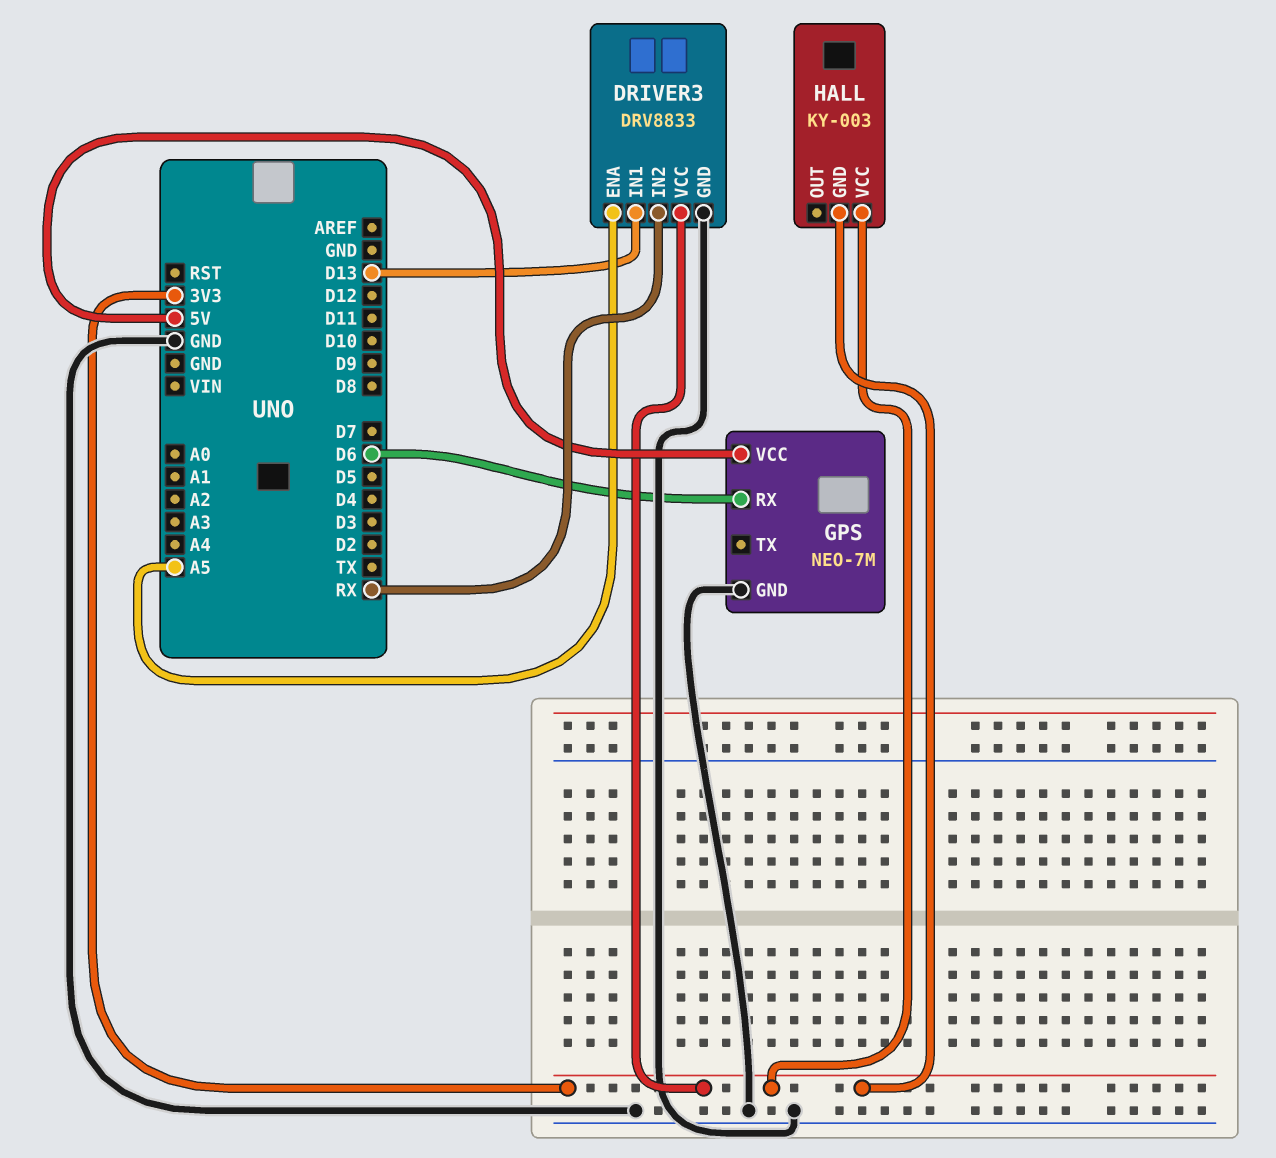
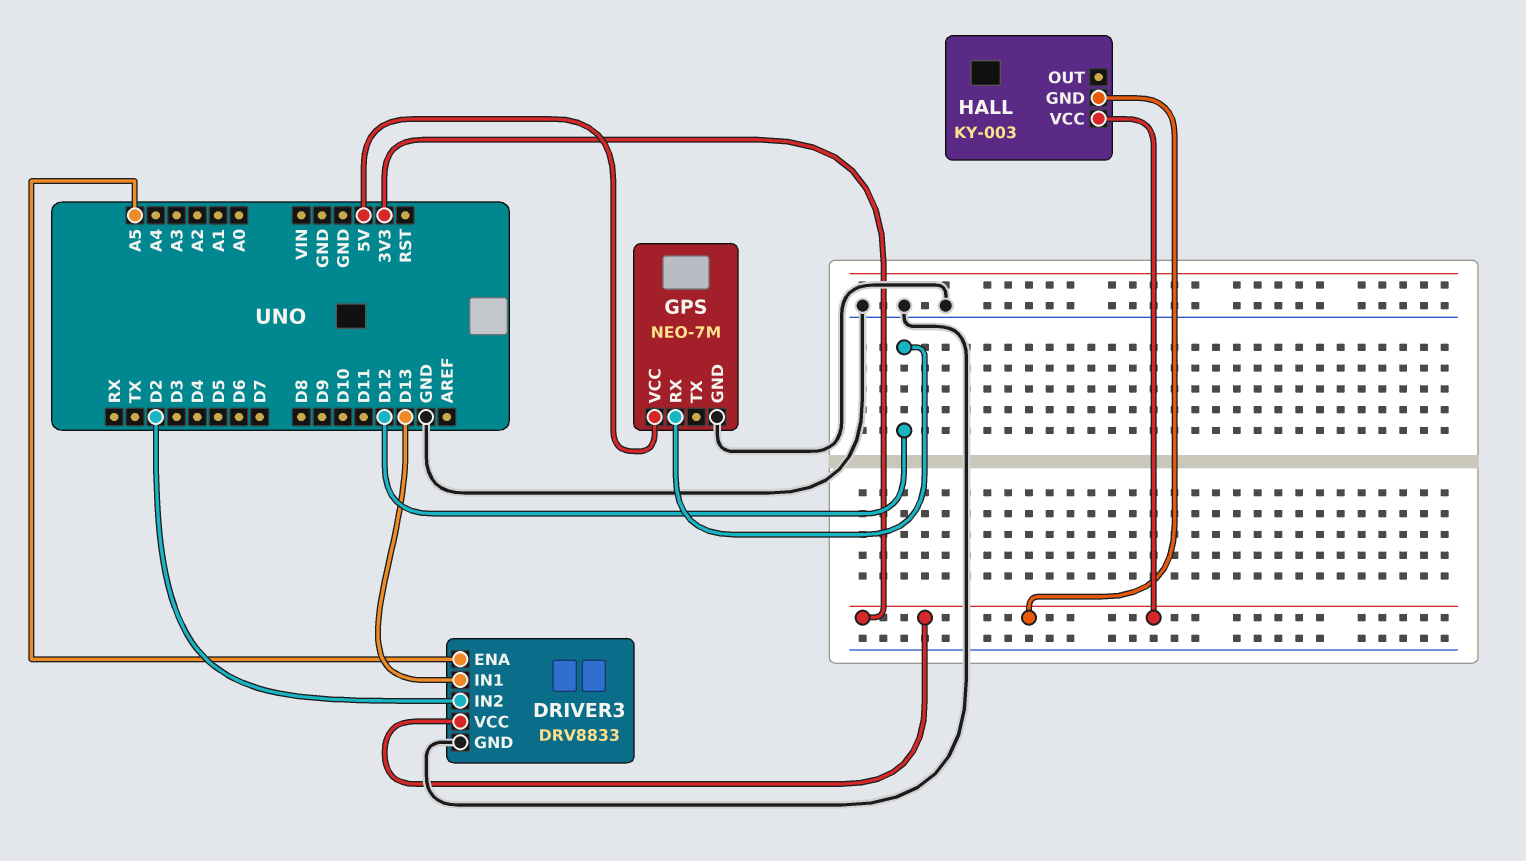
DRIVER3 pin IN2: RX -> D2
GPS pin RX: D6 -> D12

